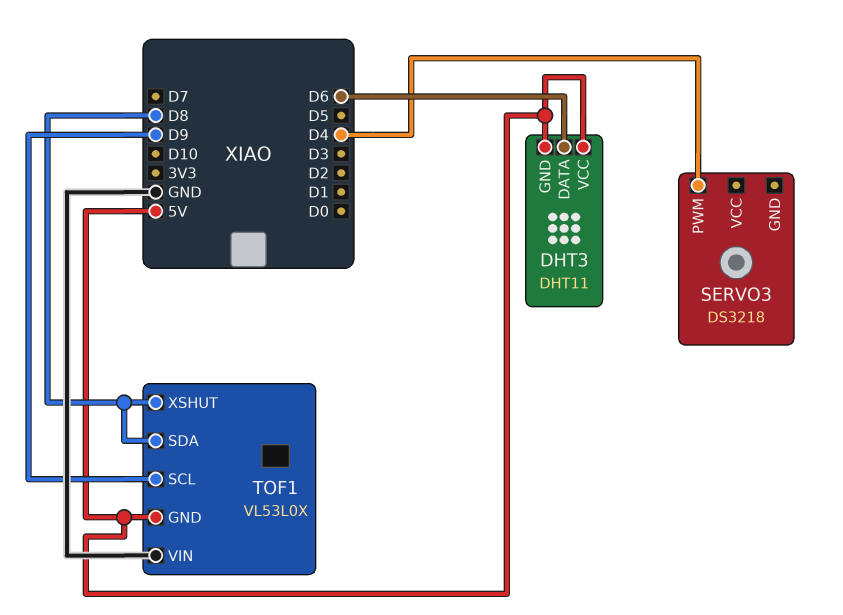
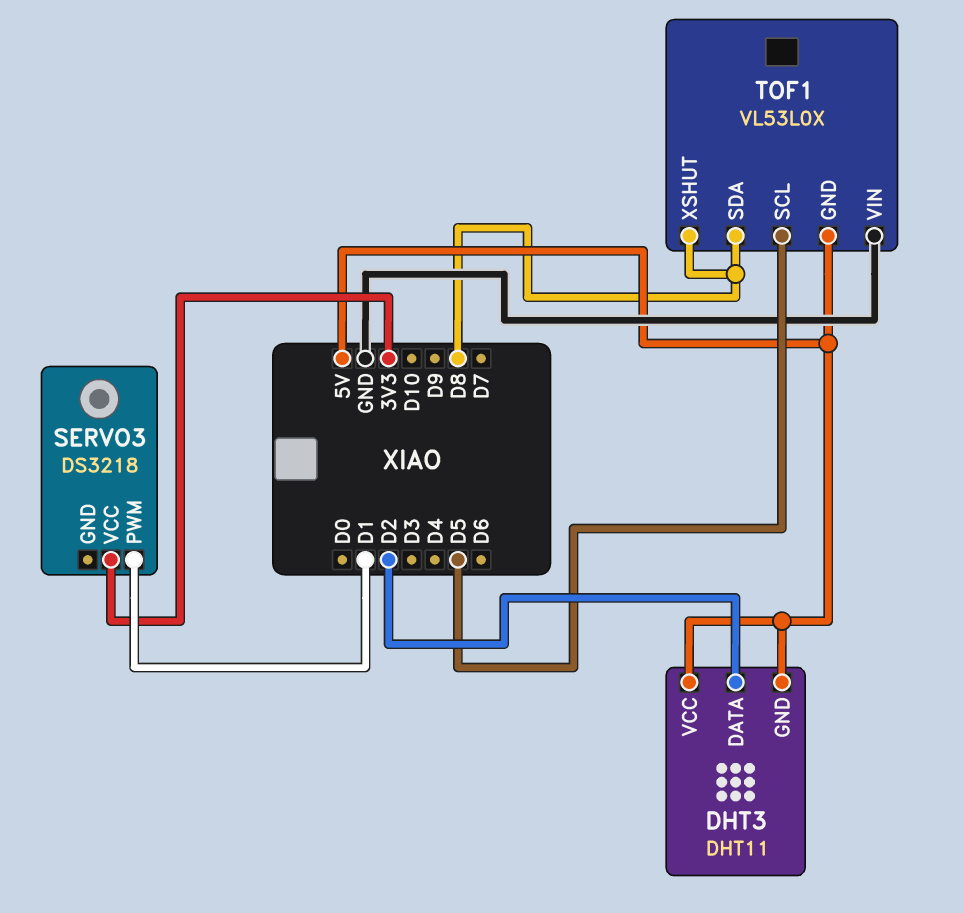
DHT3 pin DATA: D6 -> D2
SERVO3 pin PWM: D4 -> D1
SERVO3 pin VCC: none -> 3V3
TOF1 pin SCL: D9 -> D5

